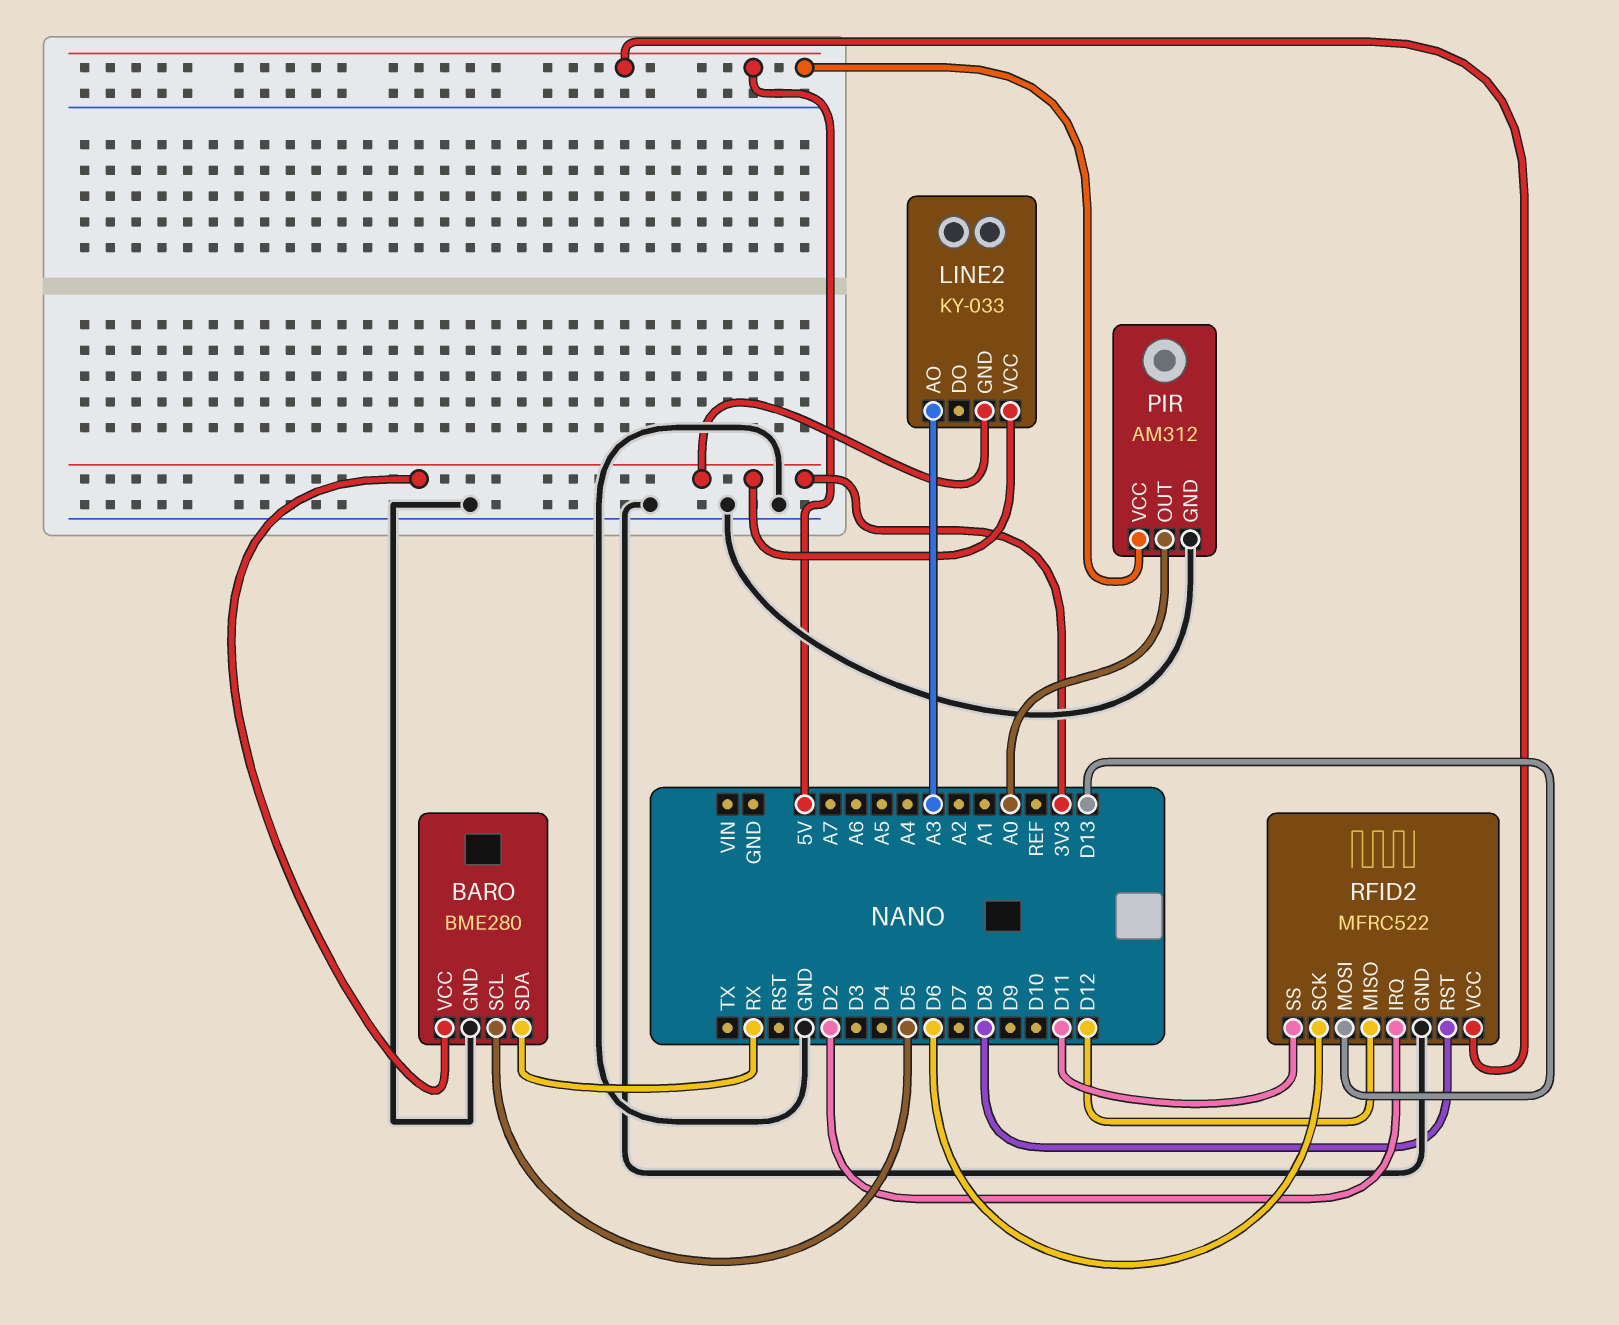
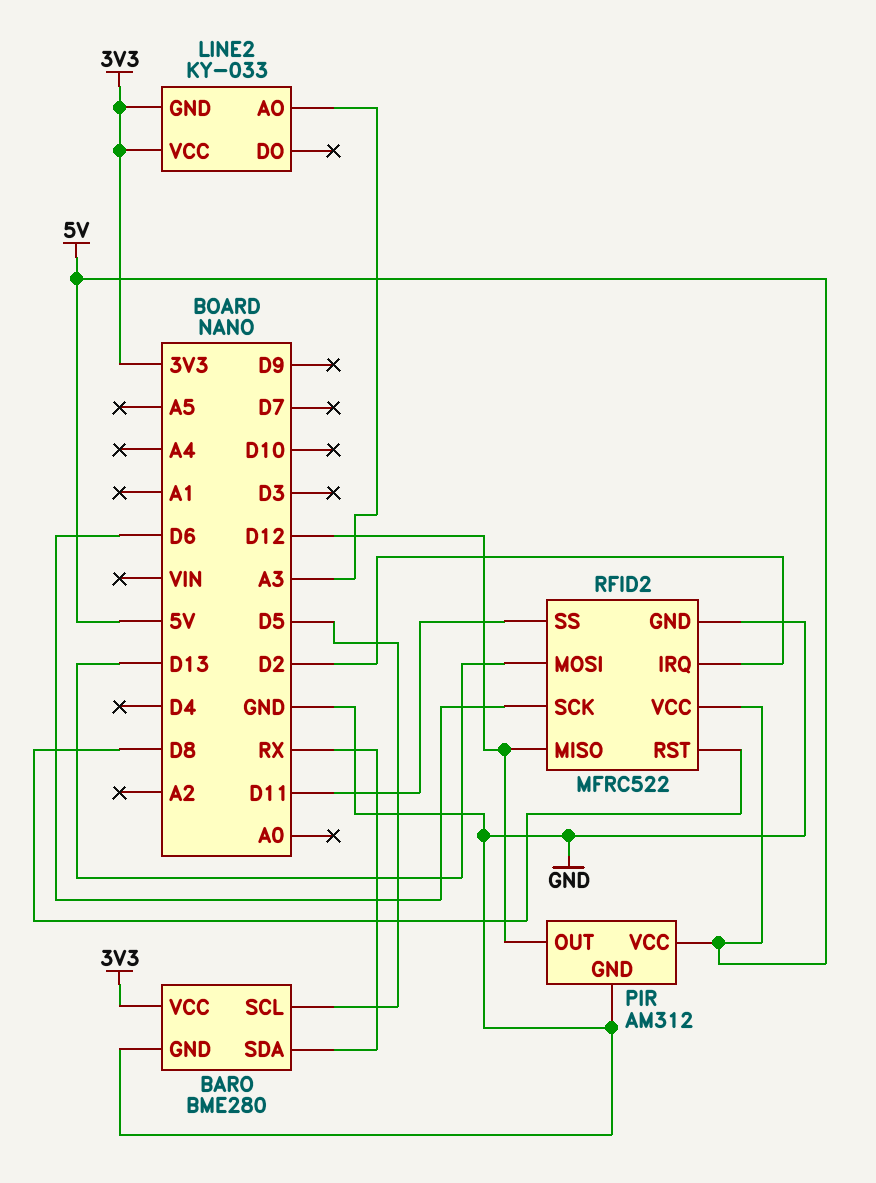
PIR pin OUT: A0 -> D12

